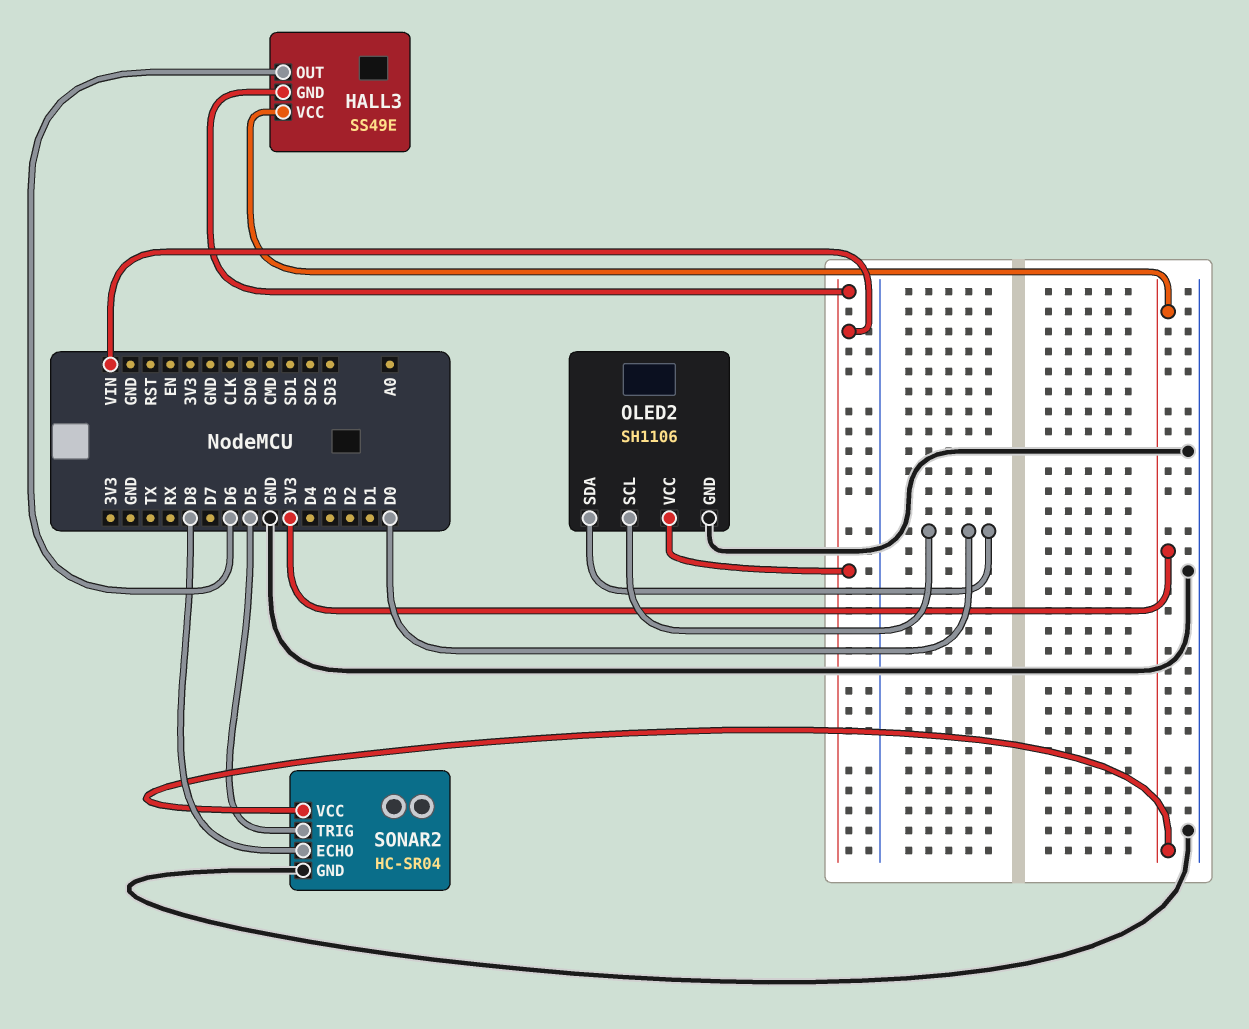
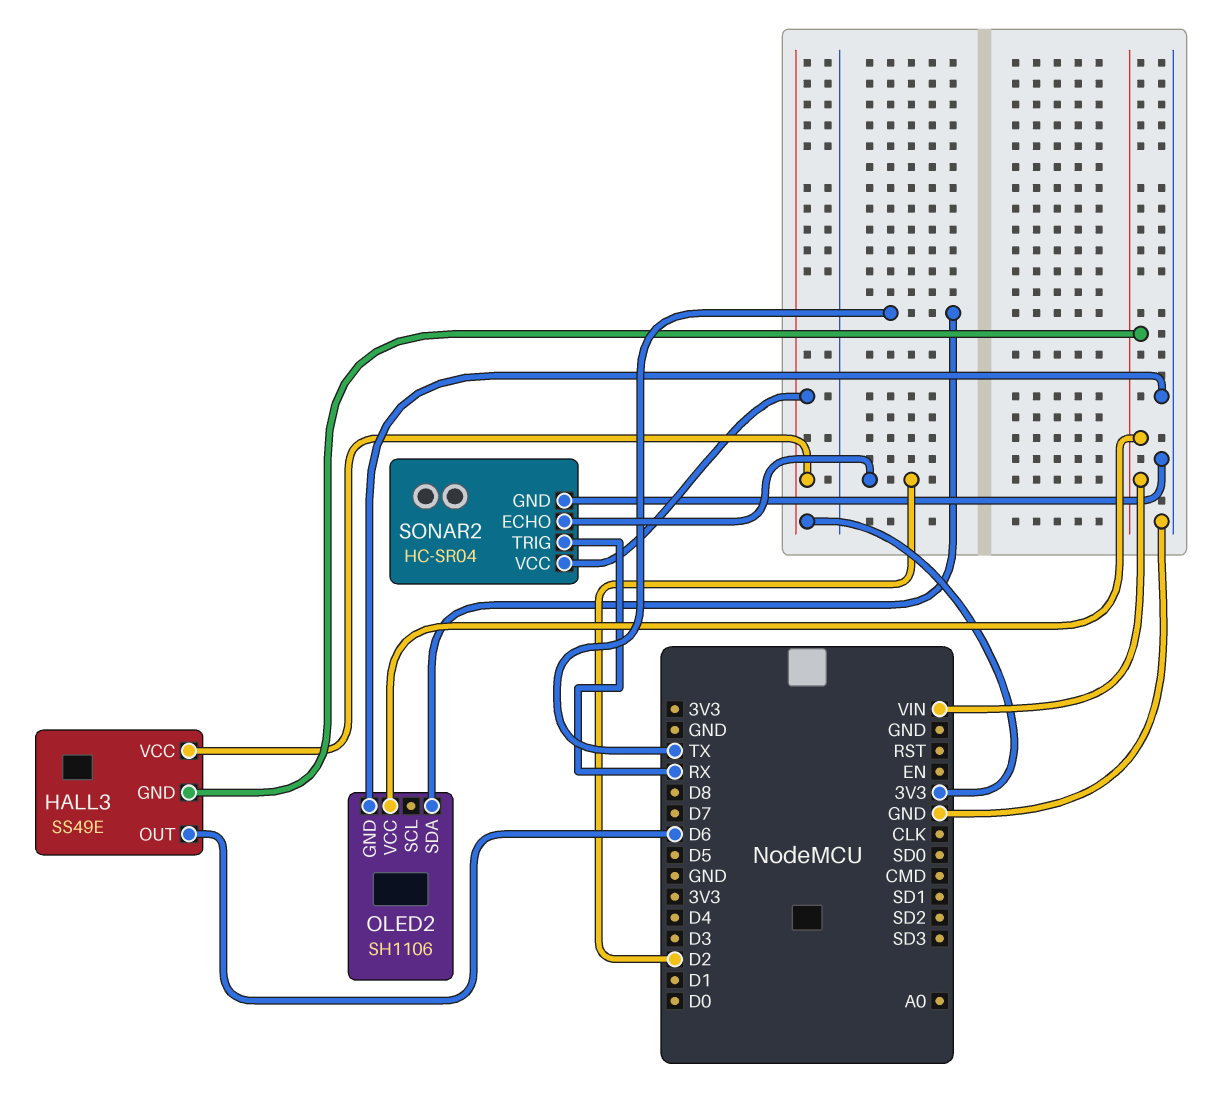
OLED2 pin SCL: D0 -> none
OLED2 pin SDA: D0 -> TX
SONAR2 pin ECHO: D8 -> D2
SONAR2 pin TRIG: D5 -> RX

